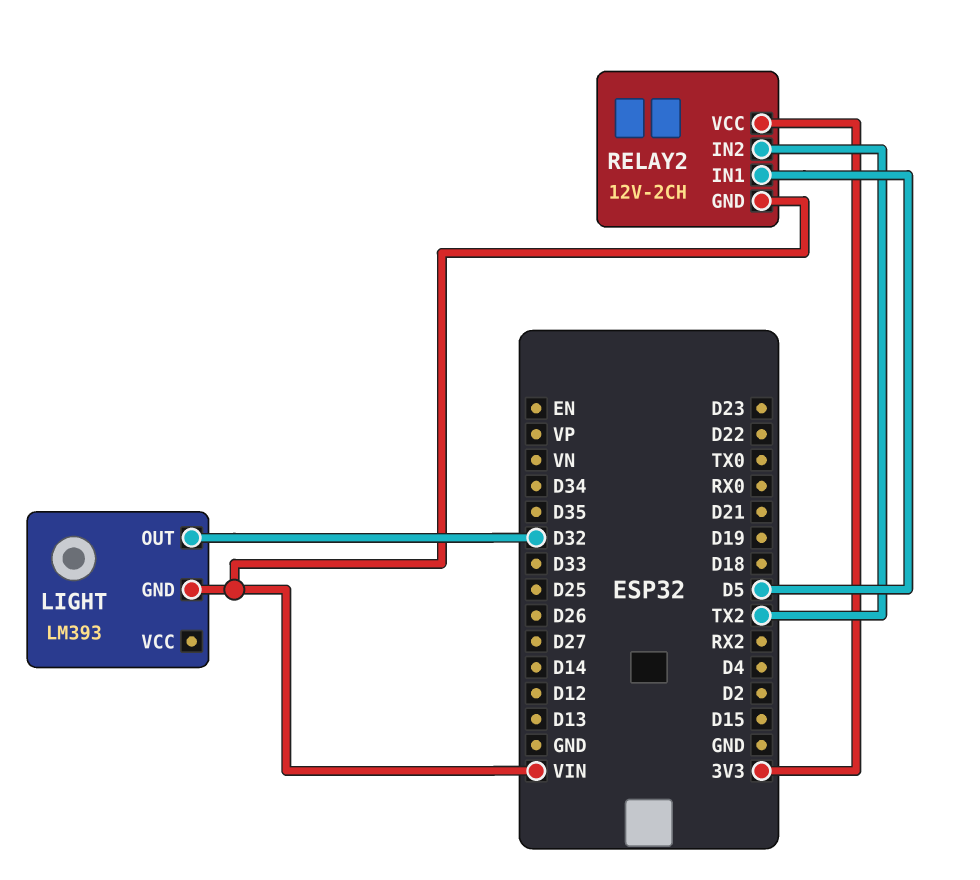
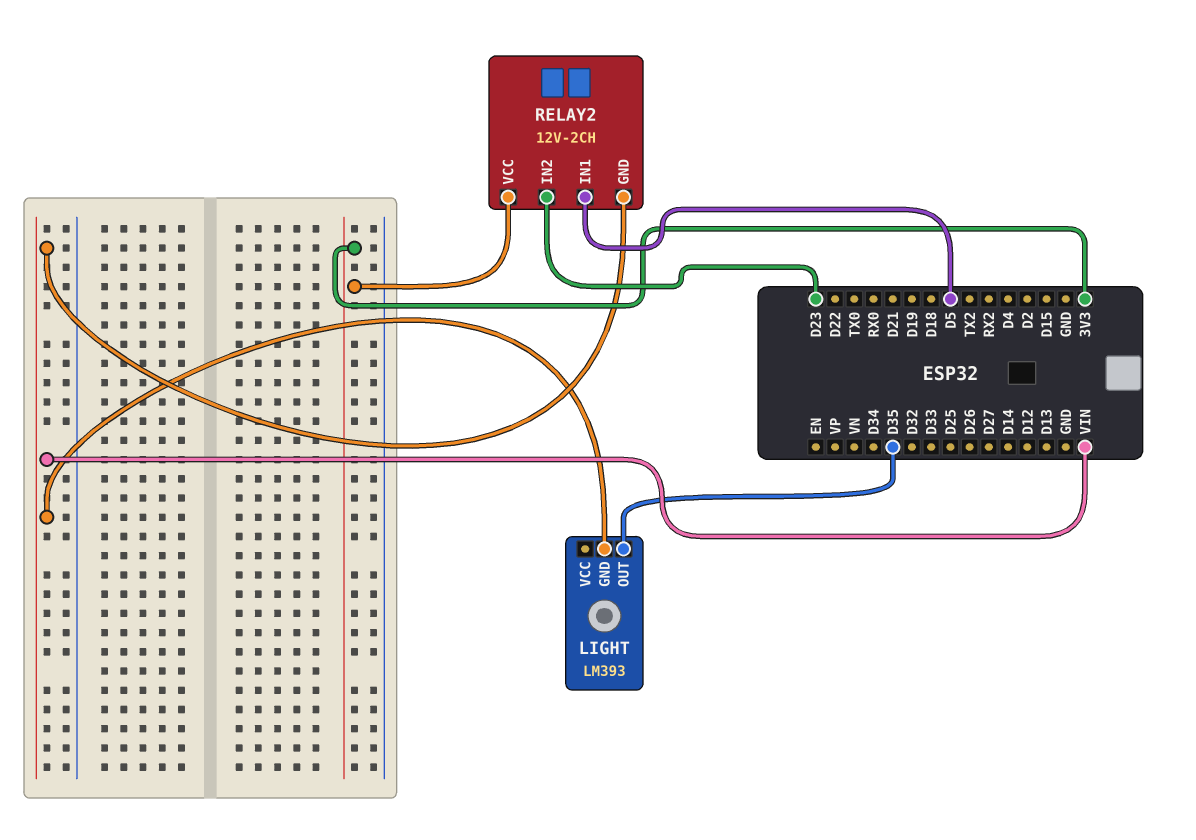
LIGHT pin OUT: D32 -> D35
RELAY2 pin IN2: TX2 -> D23

